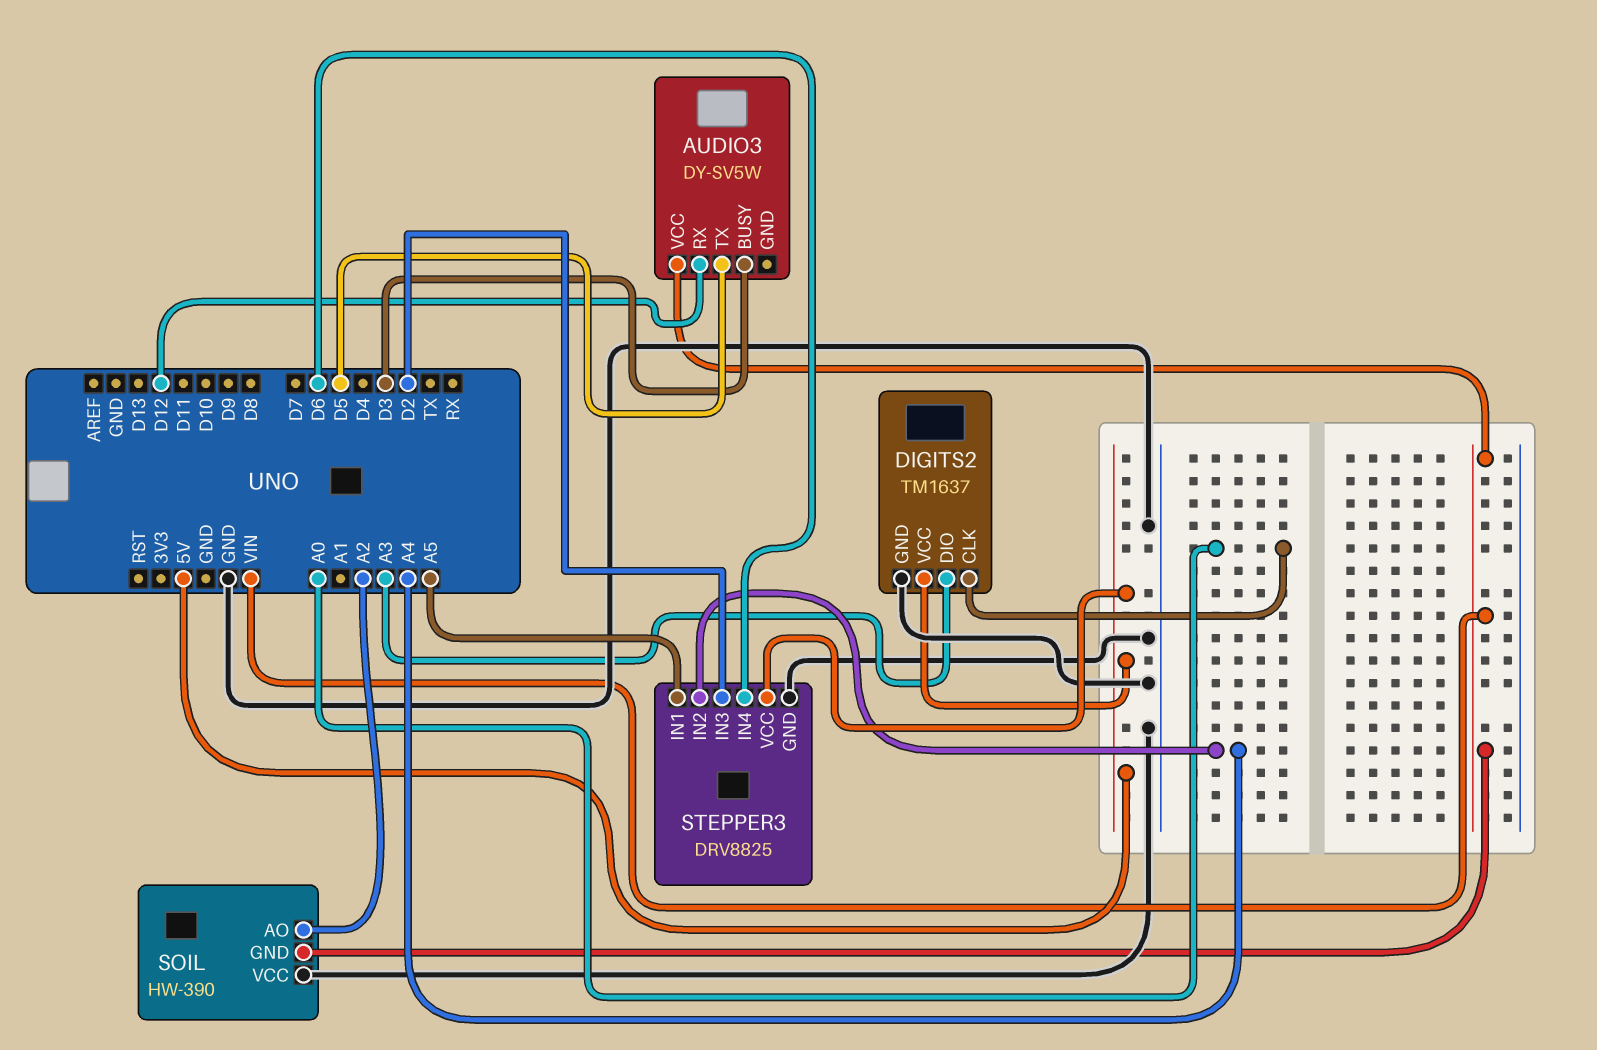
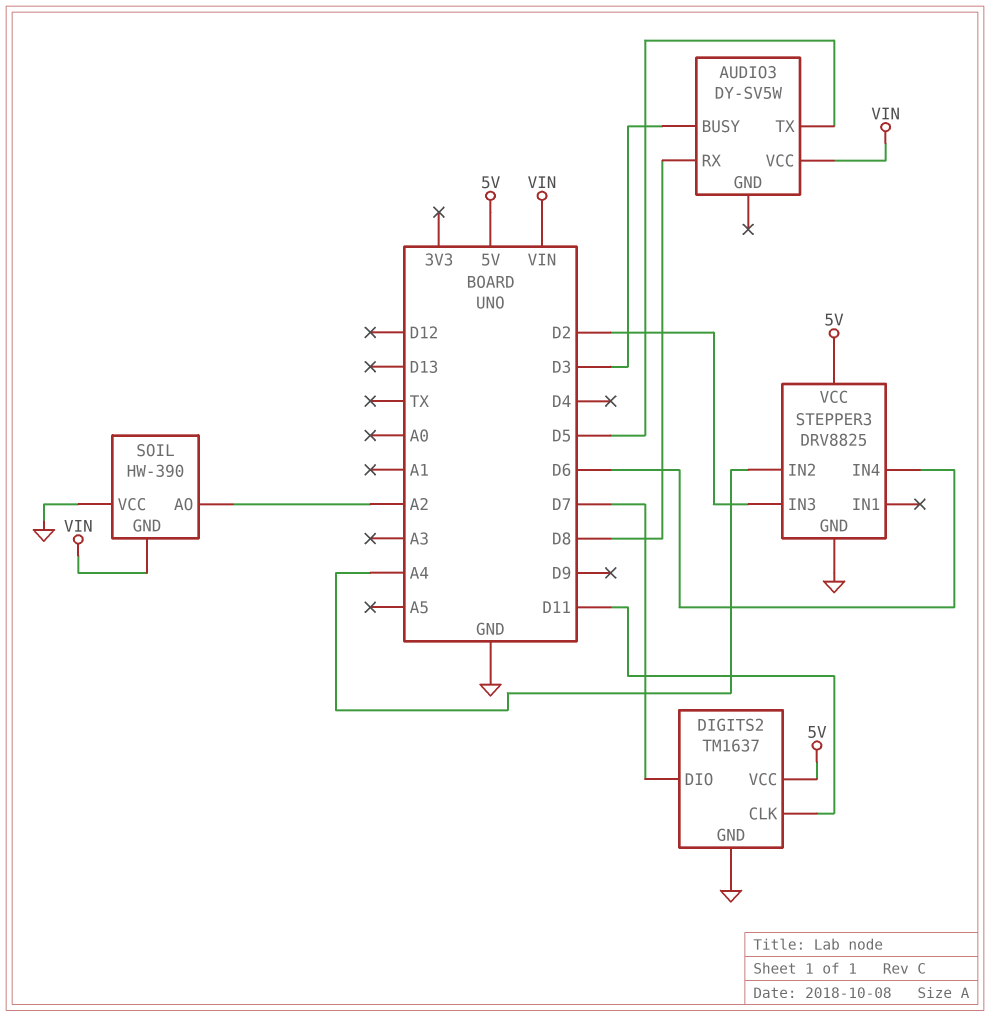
AUDIO3 pin RX: D12 -> D8
DIGITS2 pin CLK: A0 -> D11
DIGITS2 pin DIO: A3 -> D7
STEPPER3 pin IN1: A5 -> none

